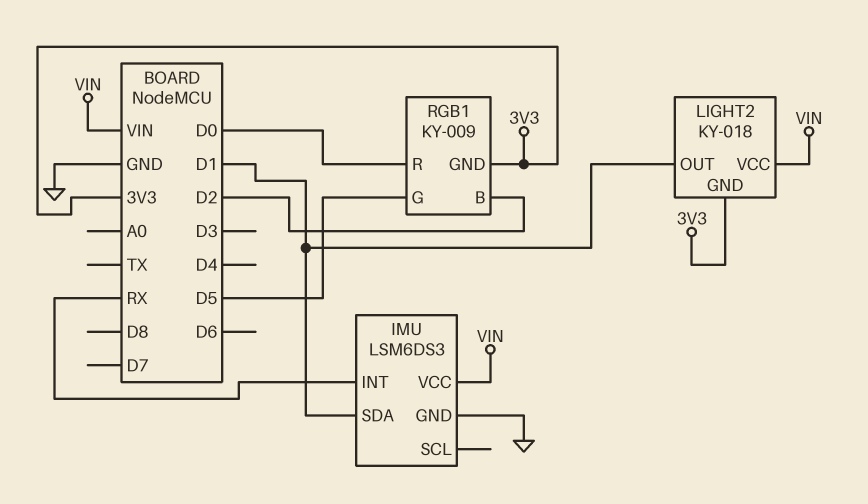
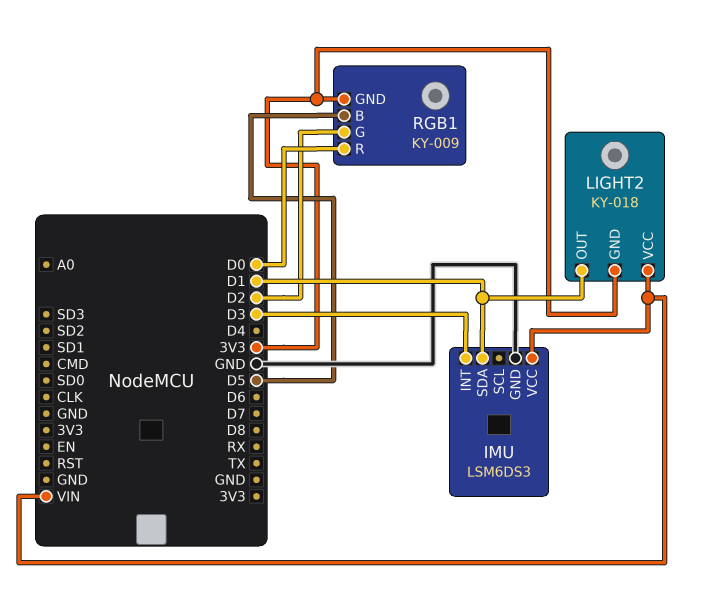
IMU pin INT: RX -> D3
RGB1 pin B: D2 -> D5
RGB1 pin G: D5 -> D2

